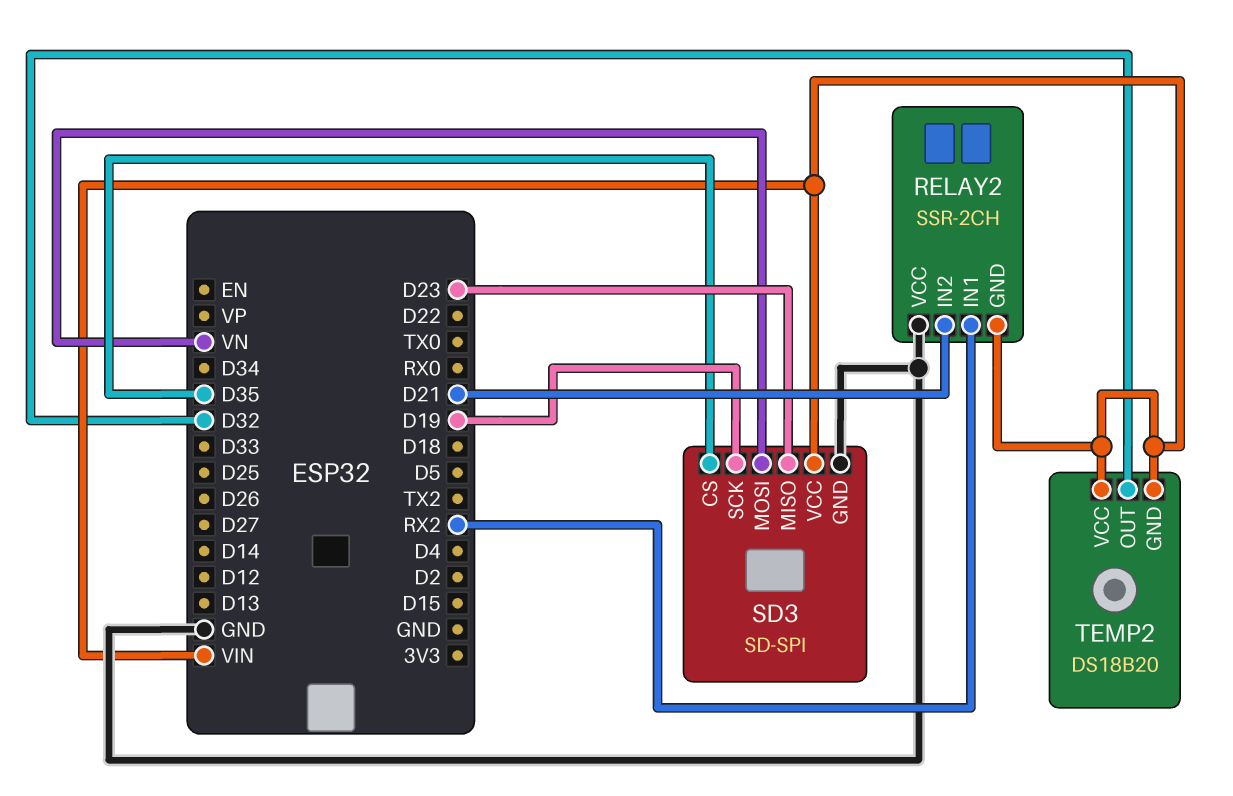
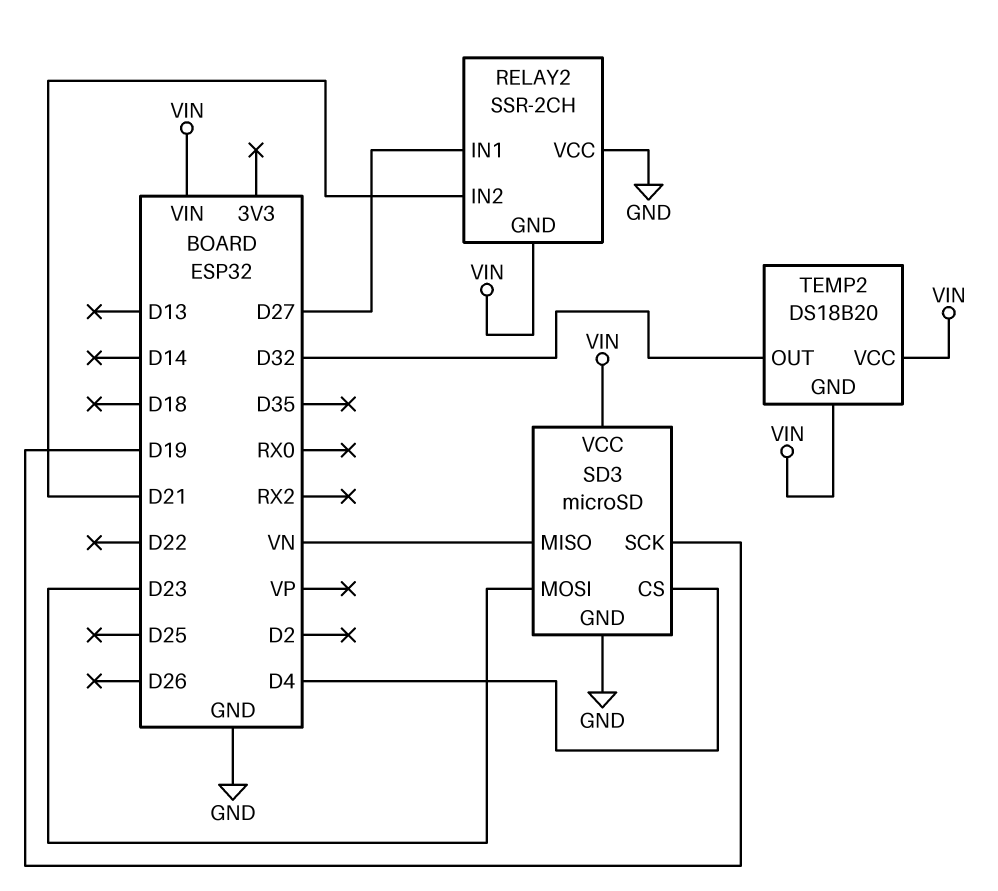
RELAY2 pin IN1: RX2 -> D27
SD3: SD-SPI -> microSD
SD3 pin CS: D35 -> D4
SD3 pin MISO: D23 -> VN
SD3 pin MOSI: VN -> D23

